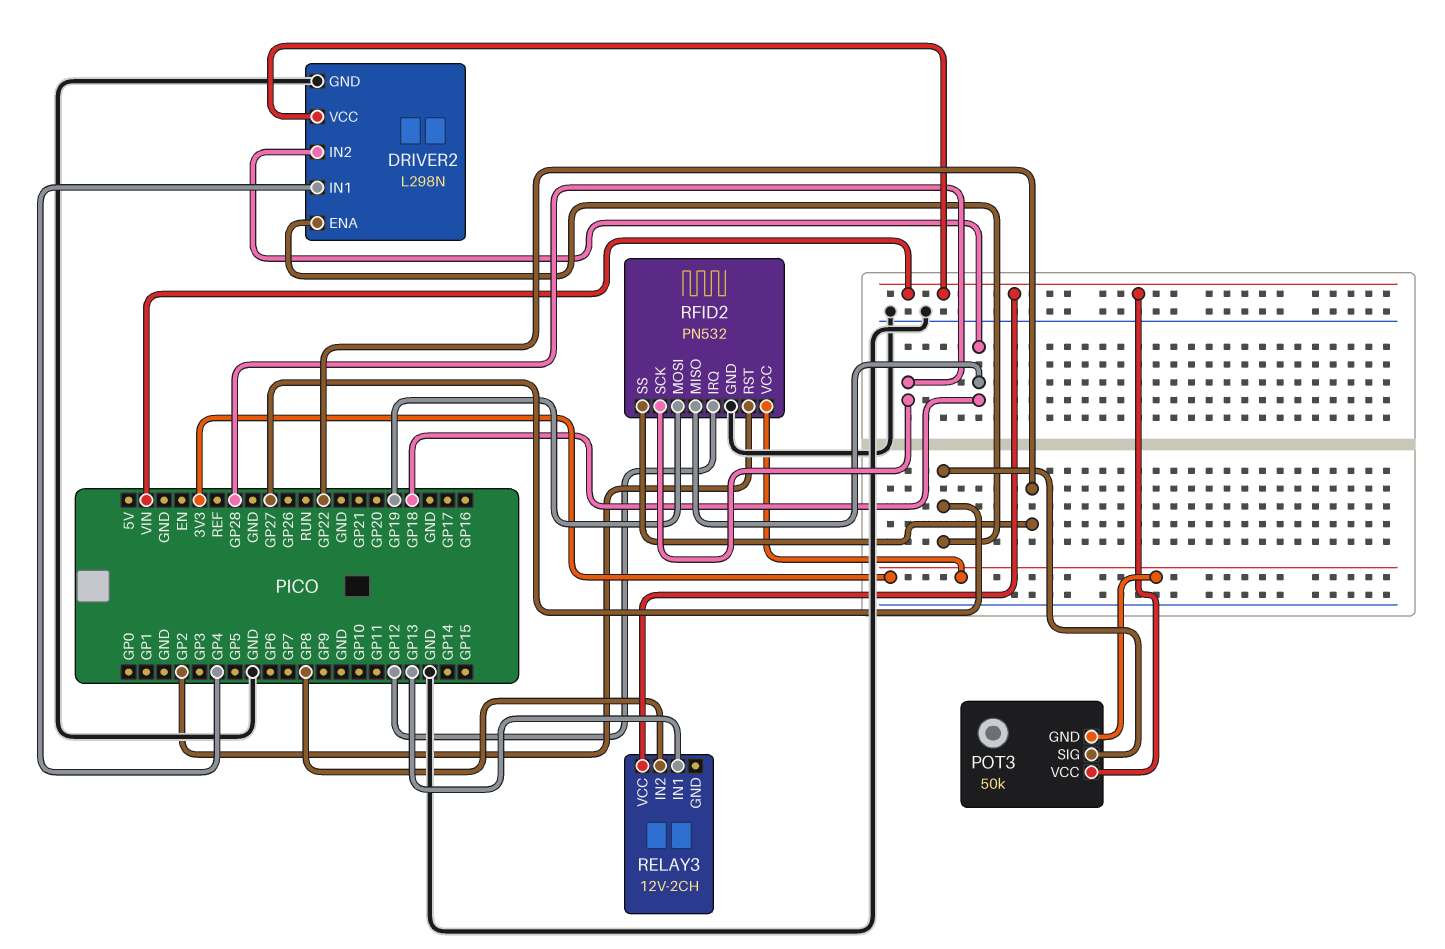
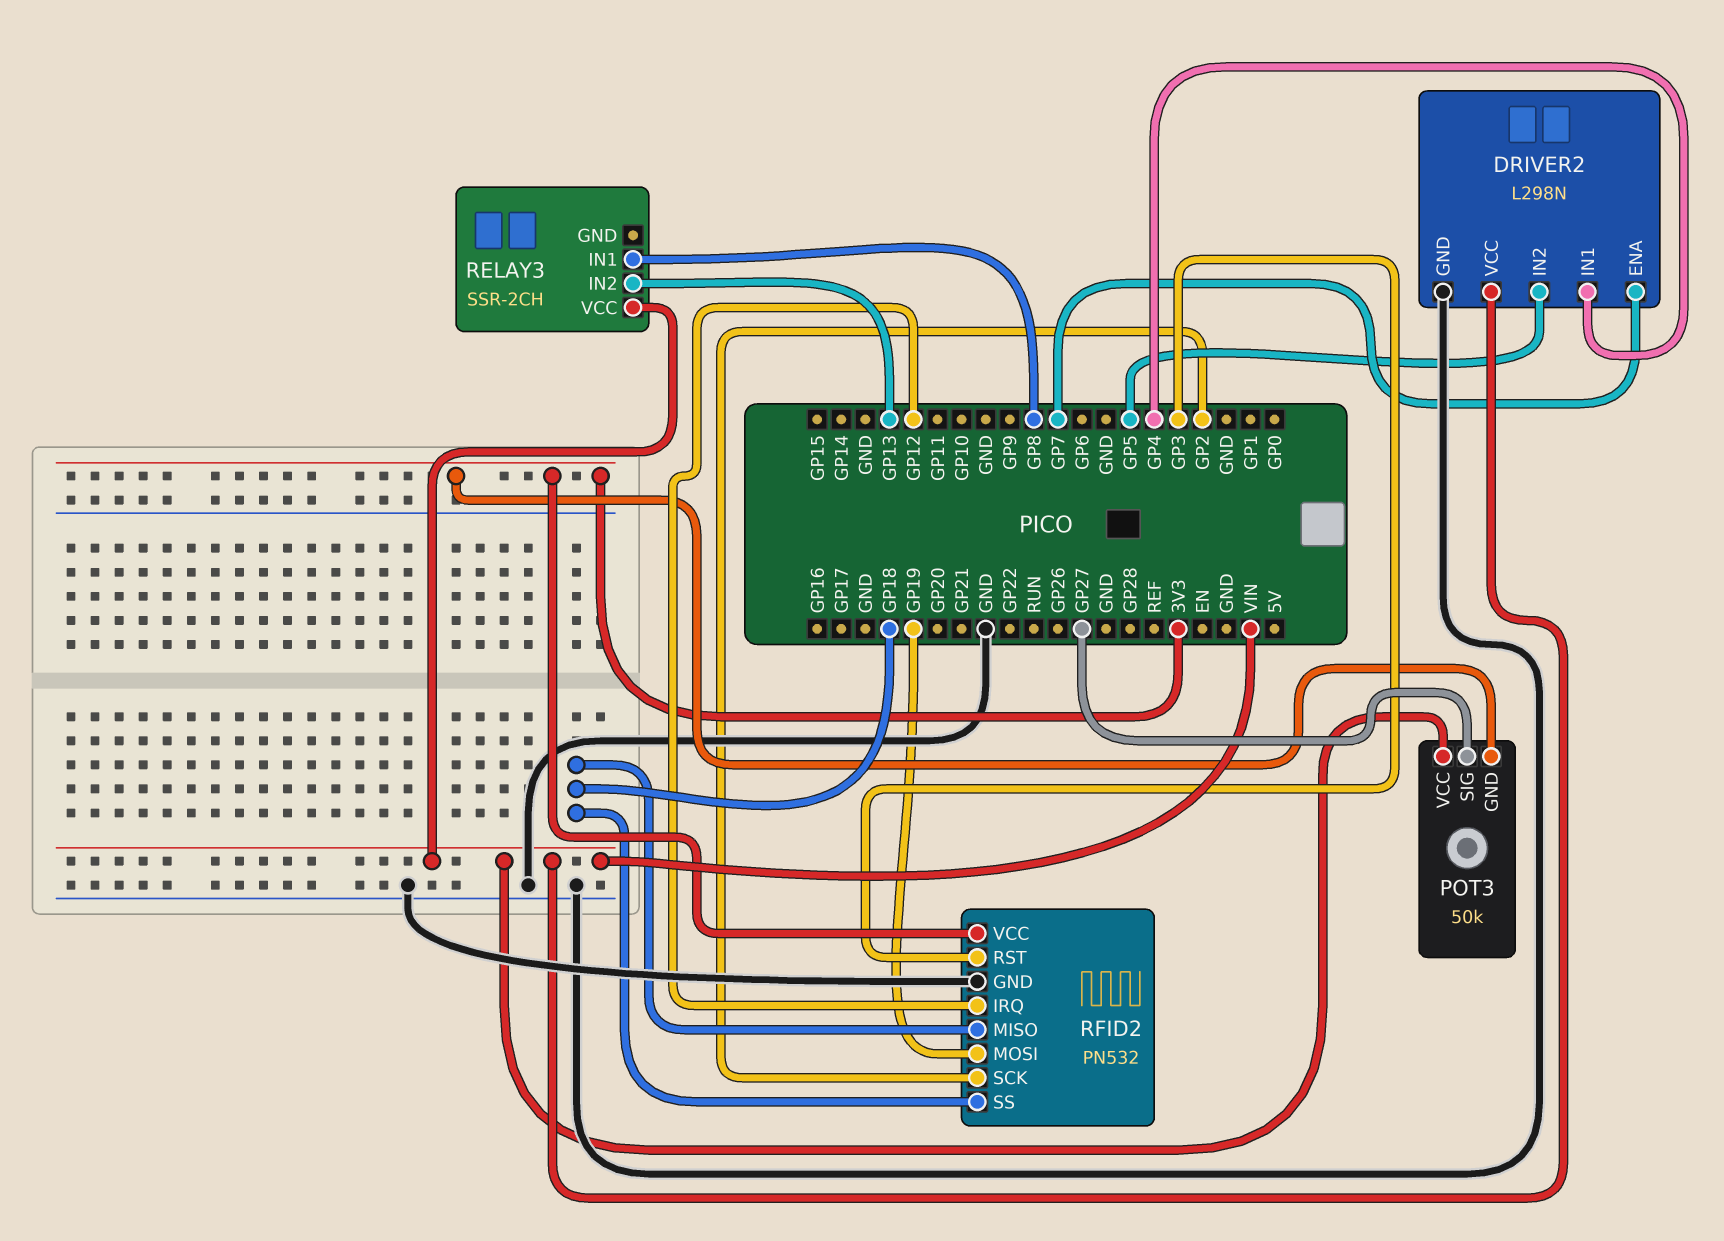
DRIVER2 pin ENA: GP27 -> GP7
DRIVER2 pin IN2: GP18 -> GP5
RELAY3: 12V-2CH -> SSR-2CH
RELAY3 pin IN1: GP13 -> GP8
RELAY3 pin IN2: GP8 -> GP13
RFID2 pin RST: GP2 -> GP3
RFID2 pin SCK: GP28 -> GP2
RFID2 pin SS: GP22 -> GP18

